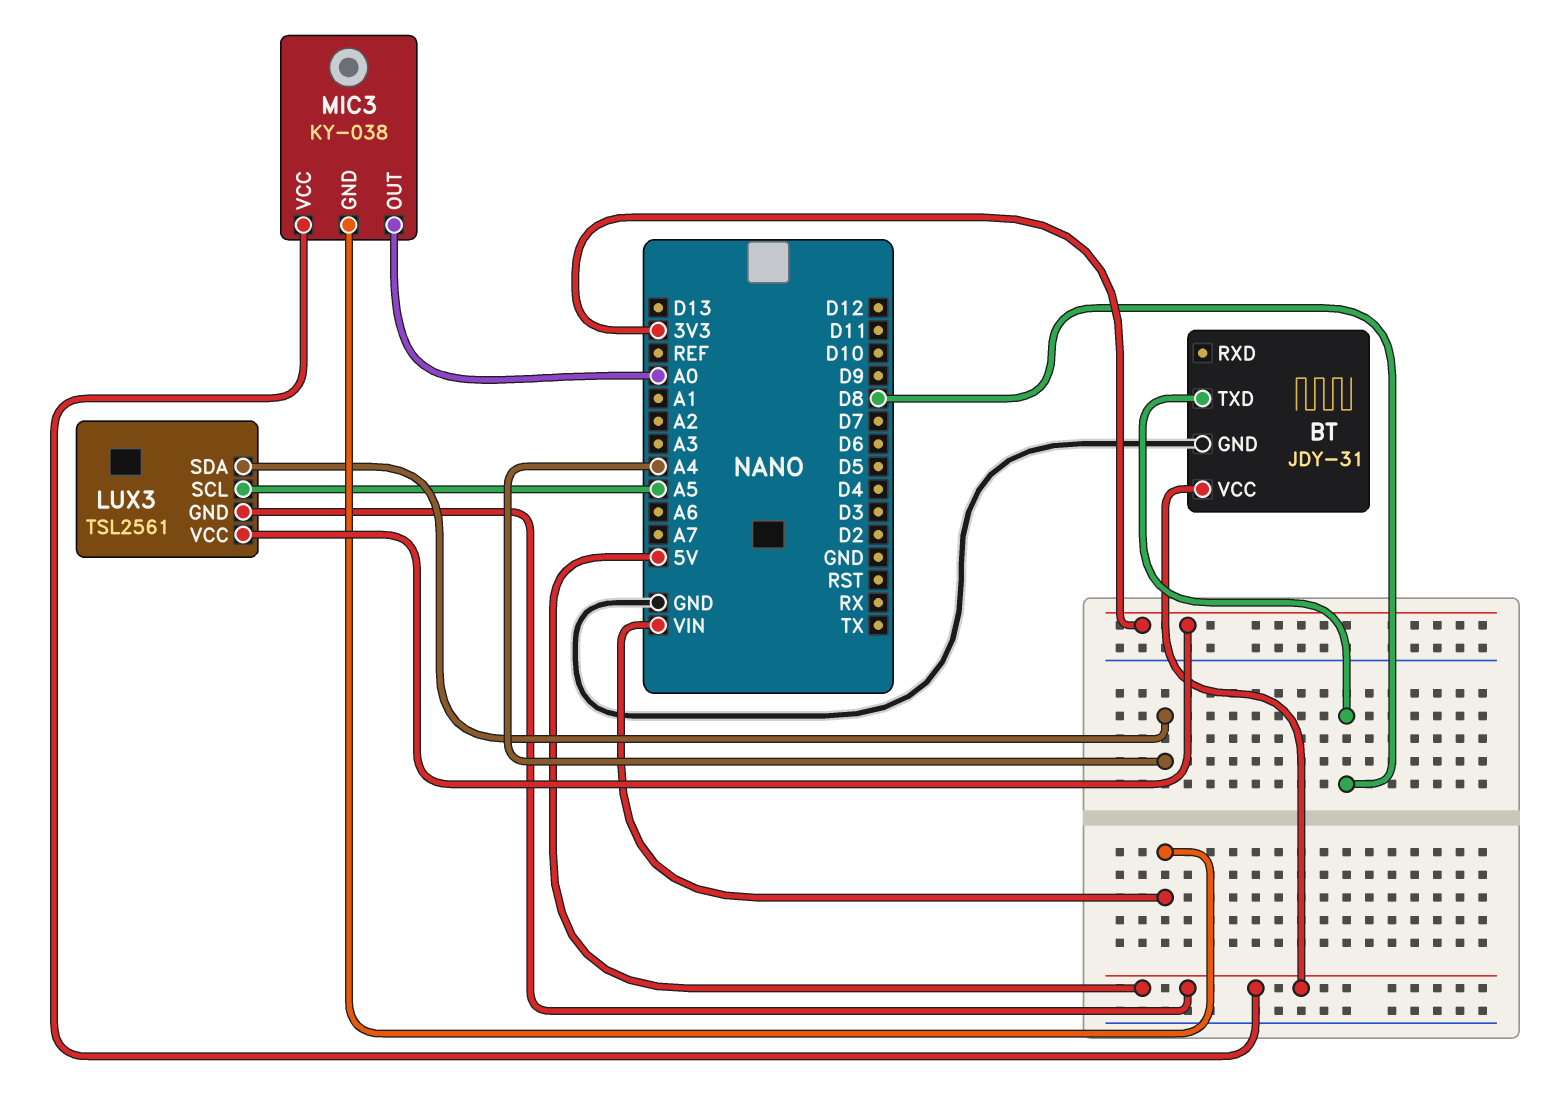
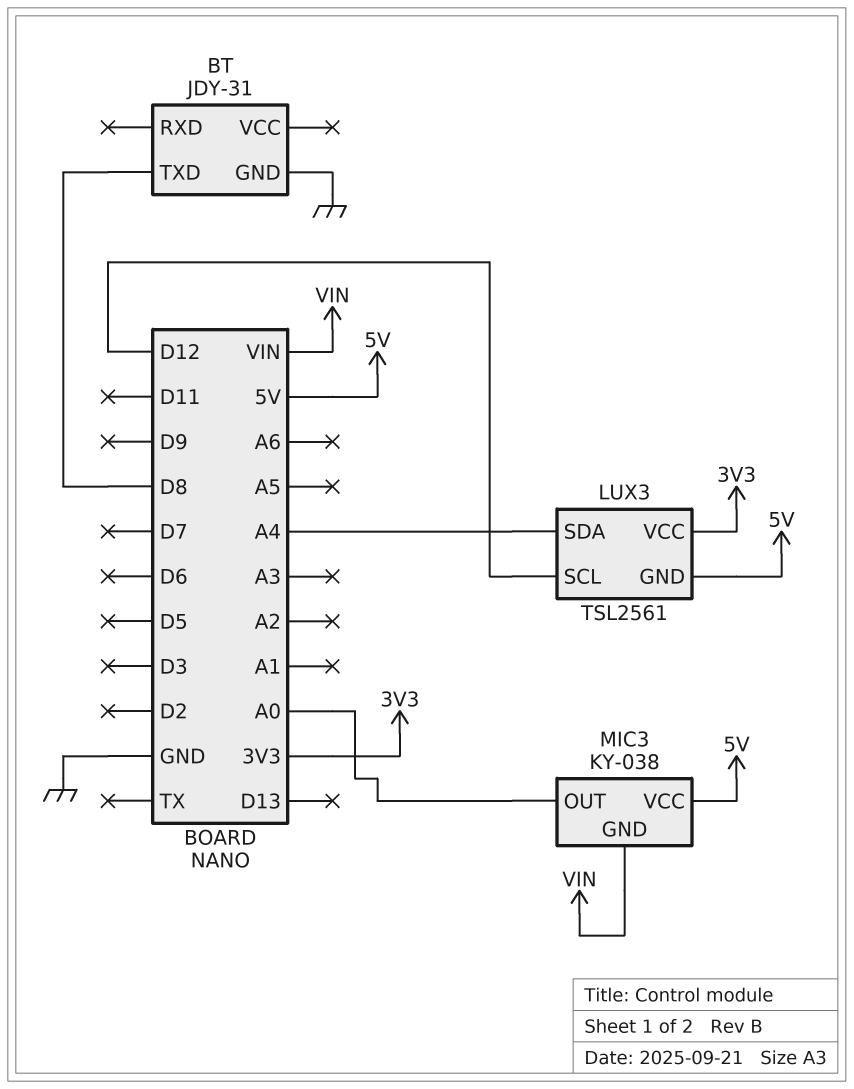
BT pin VCC: 5V -> none
LUX3 pin SCL: A5 -> D12

